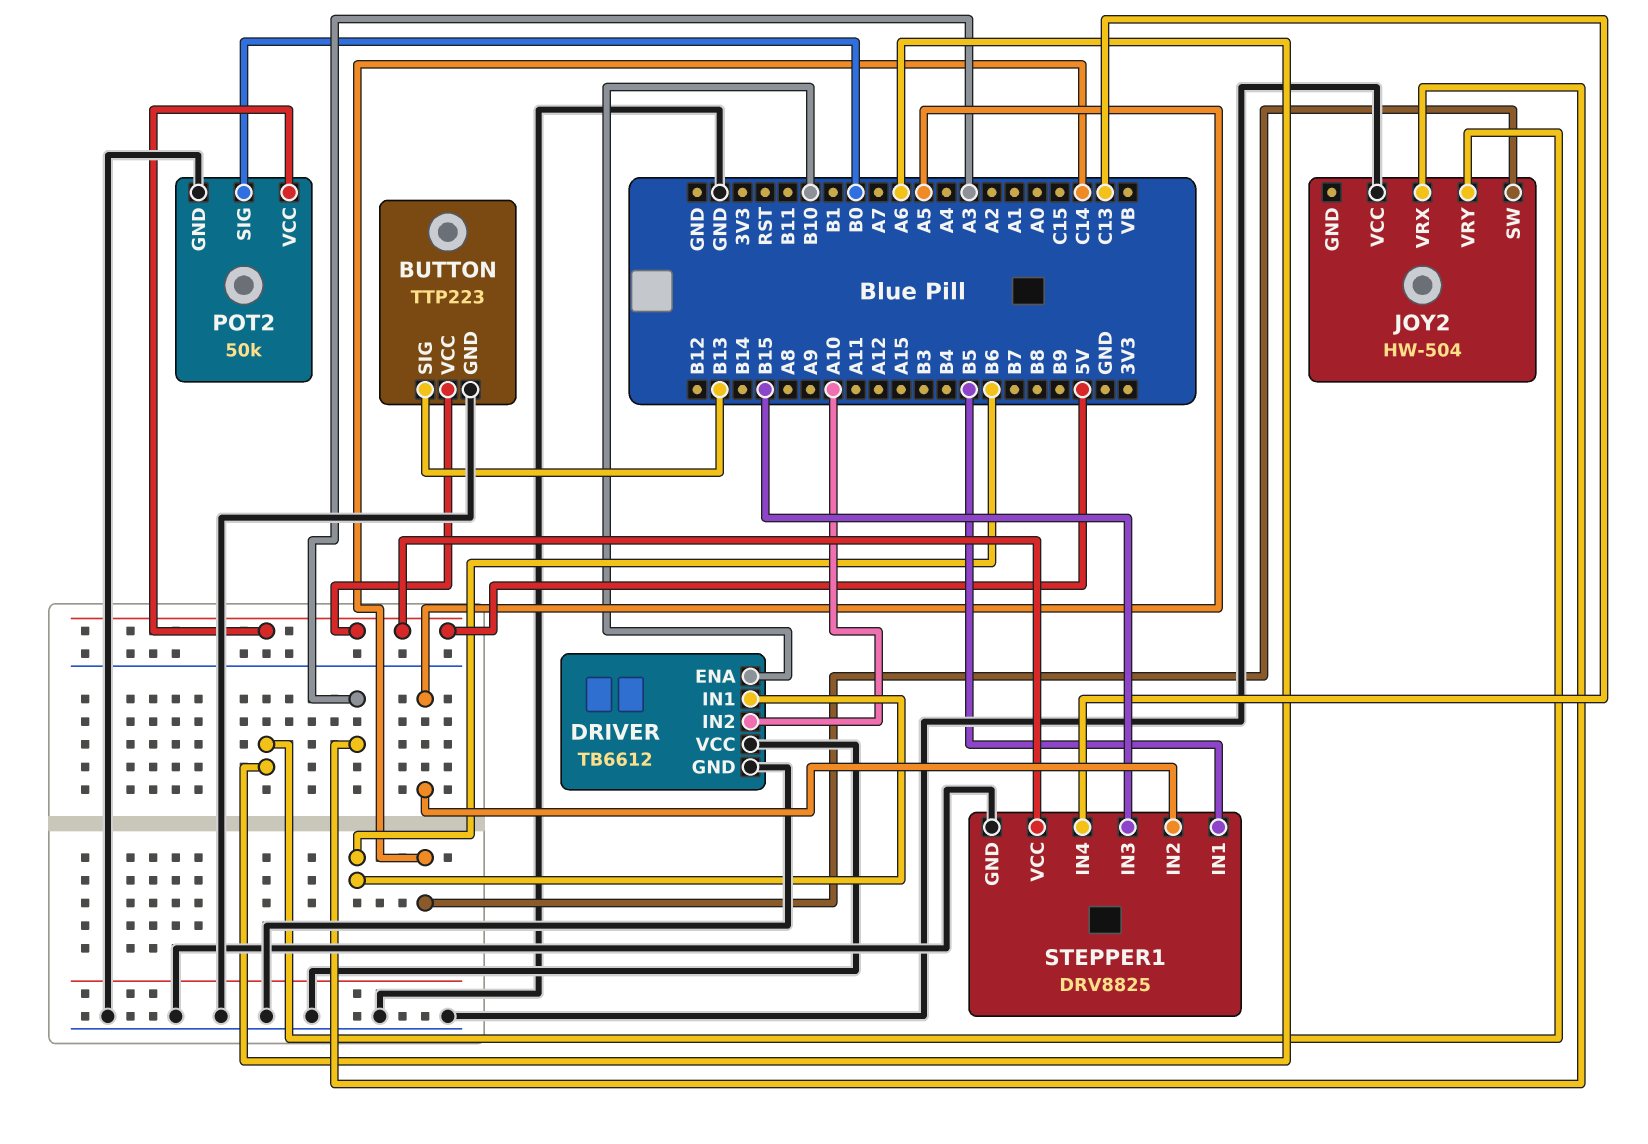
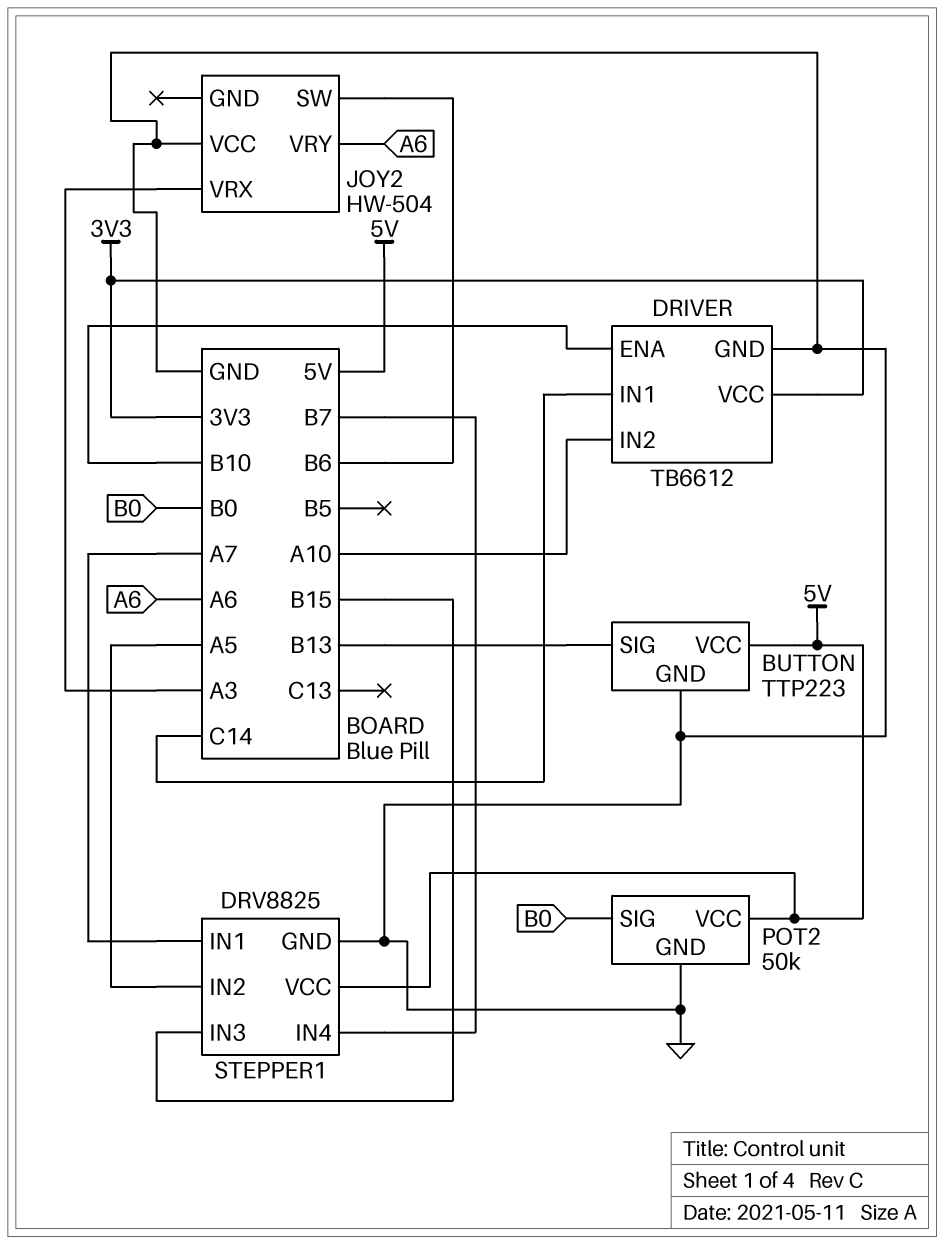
DRIVER pin IN1: B6 -> C14
DRIVER pin VCC: GND -> 3V3
JOY2 pin SW: C14 -> B6
STEPPER1 pin IN1: B5 -> A7
STEPPER1 pin IN4: C13 -> B7

